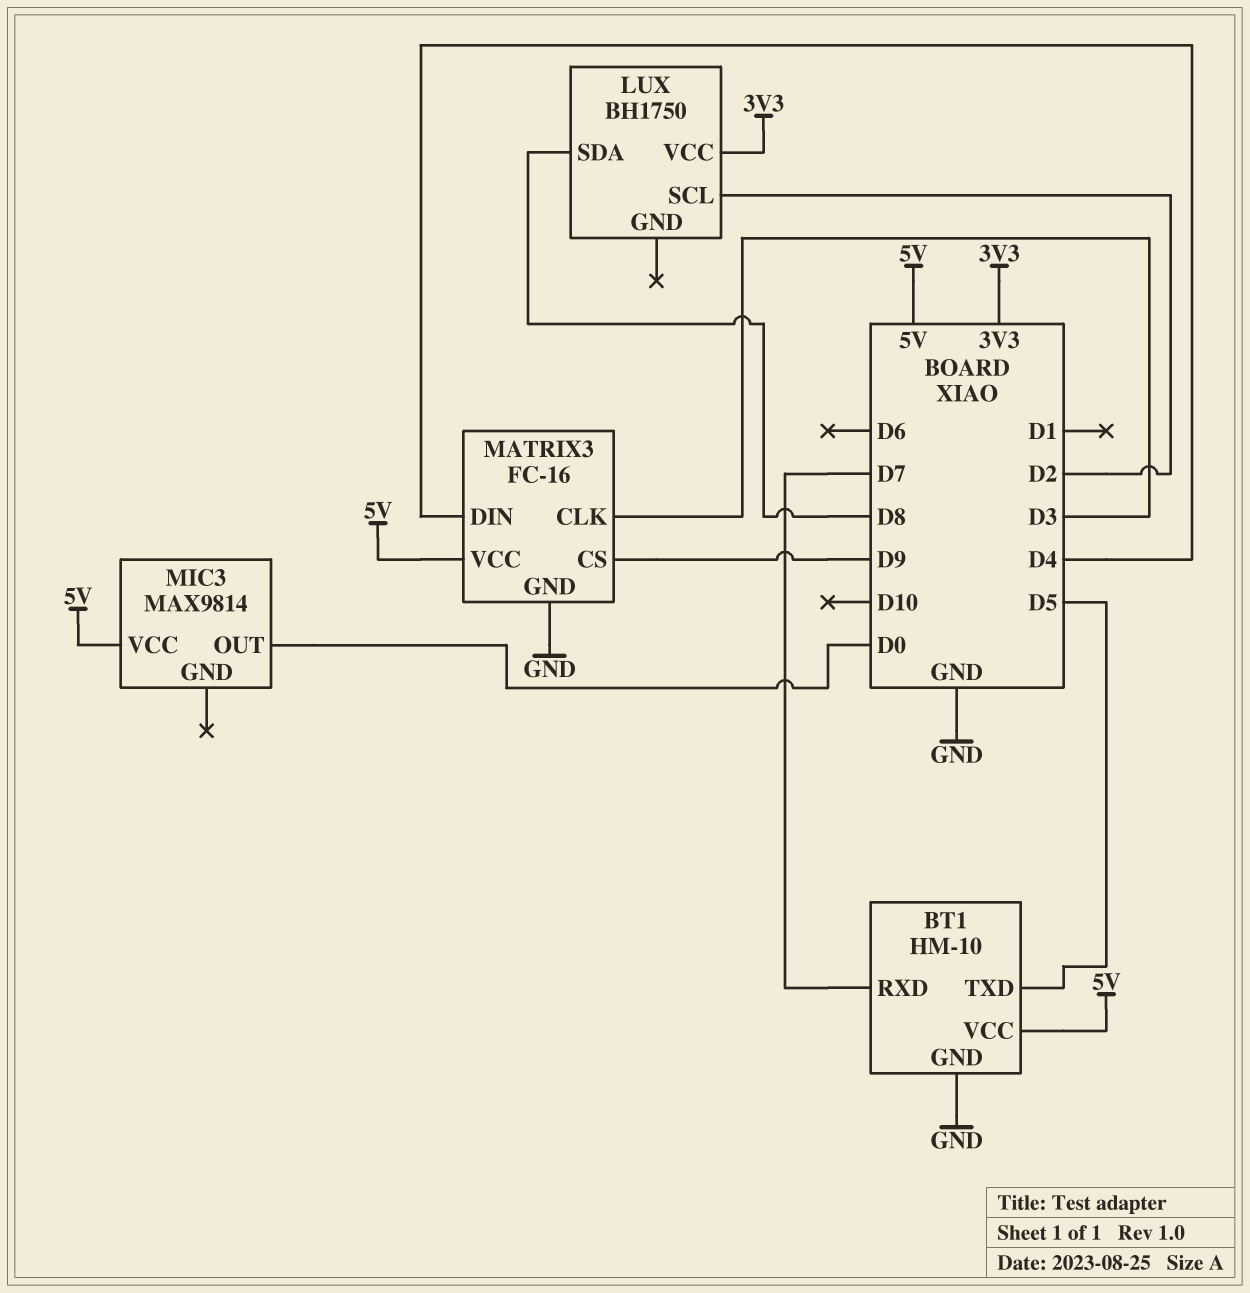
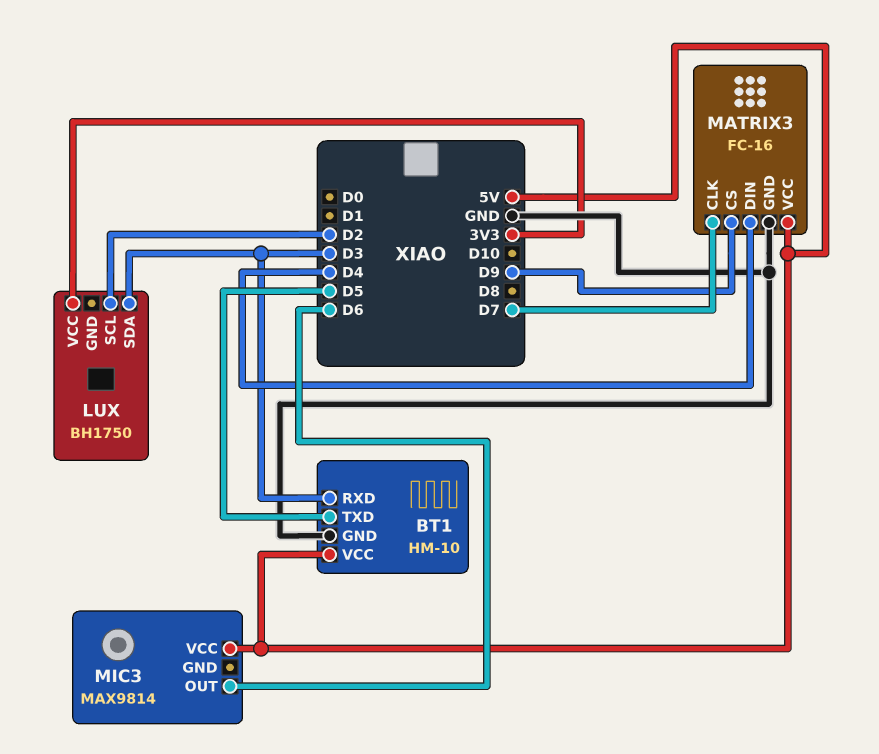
BT1 pin RXD: D7 -> D3
LUX pin SDA: D8 -> D3
MATRIX3 pin CLK: D3 -> D7
MIC3 pin OUT: D0 -> D6

